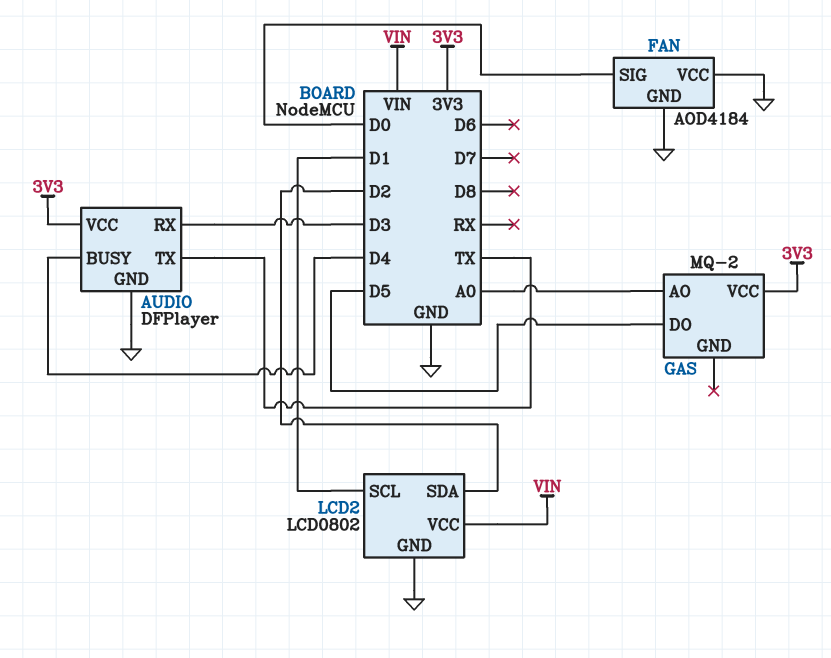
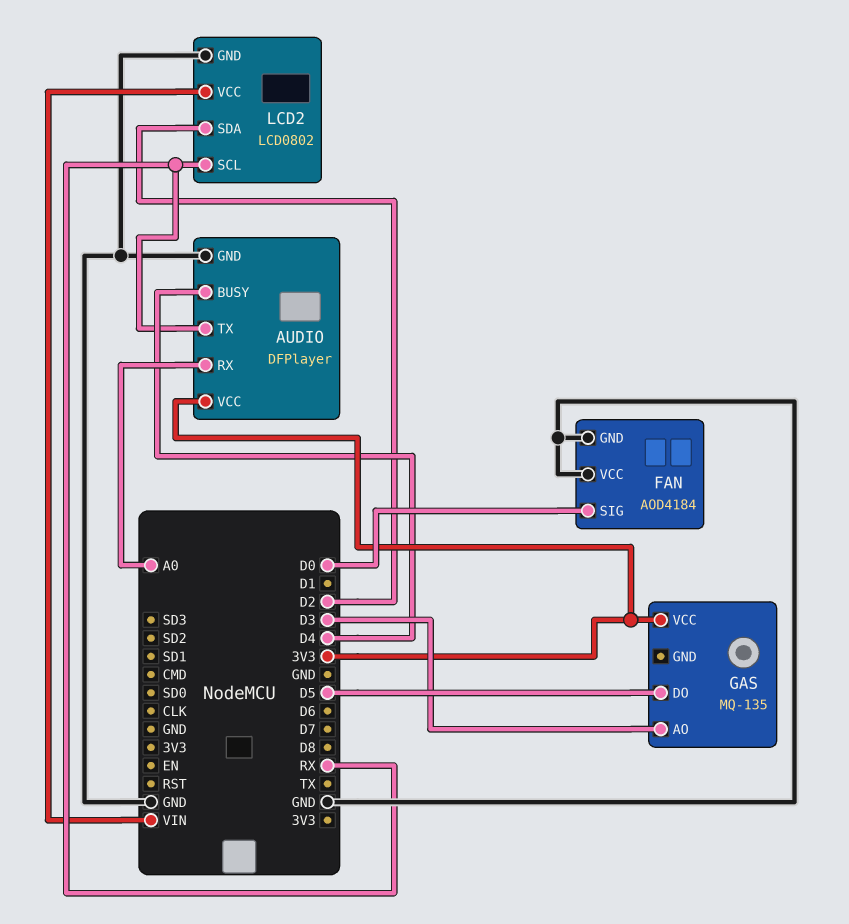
AUDIO pin RX: D3 -> A0
AUDIO pin TX: TX -> RX
GAS: MQ-2 -> MQ-135
GAS pin AO: A0 -> D3
LCD2 pin SCL: D1 -> RX

